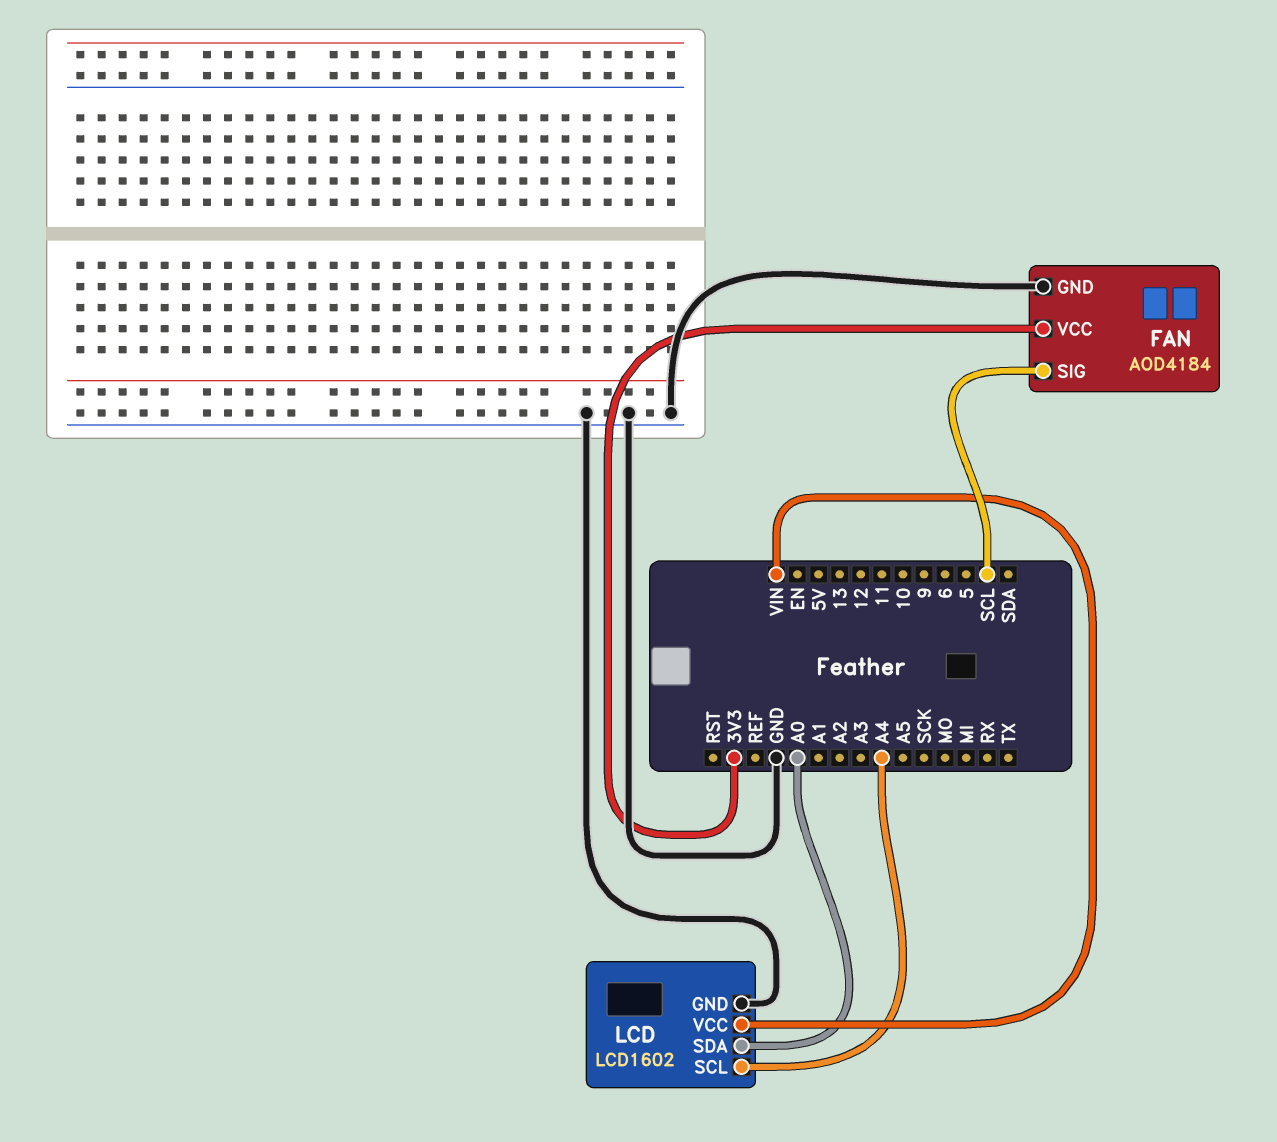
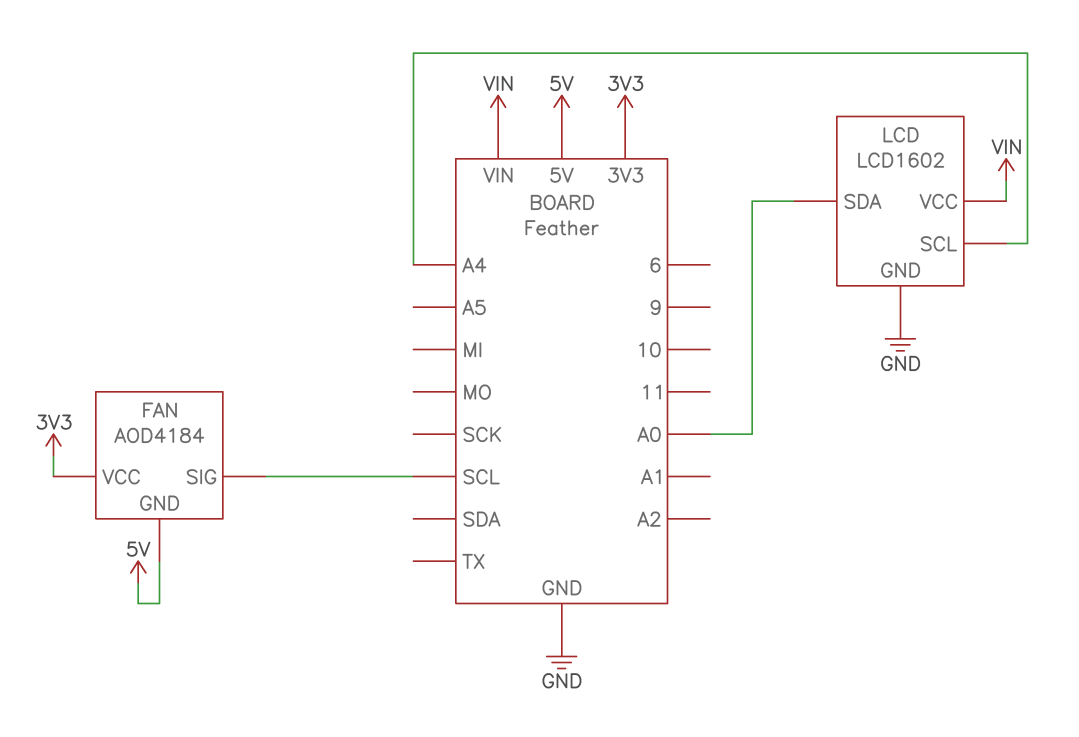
FAN pin GND: GND -> 5V

